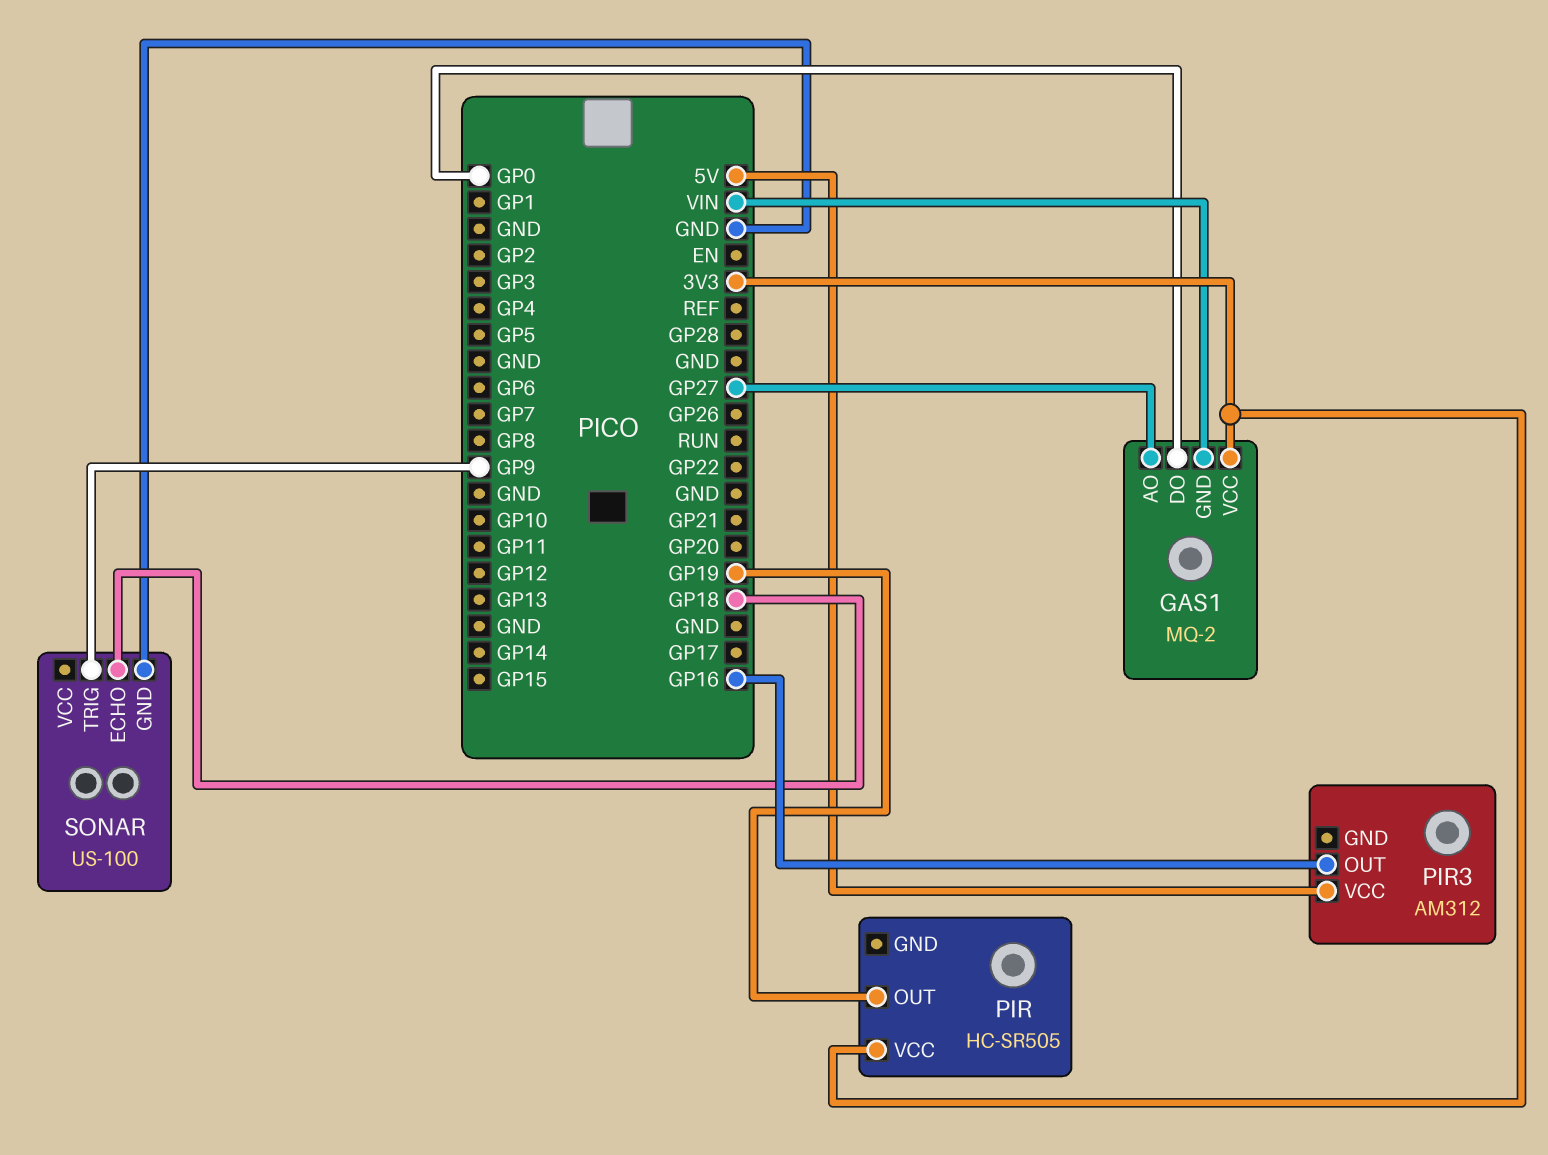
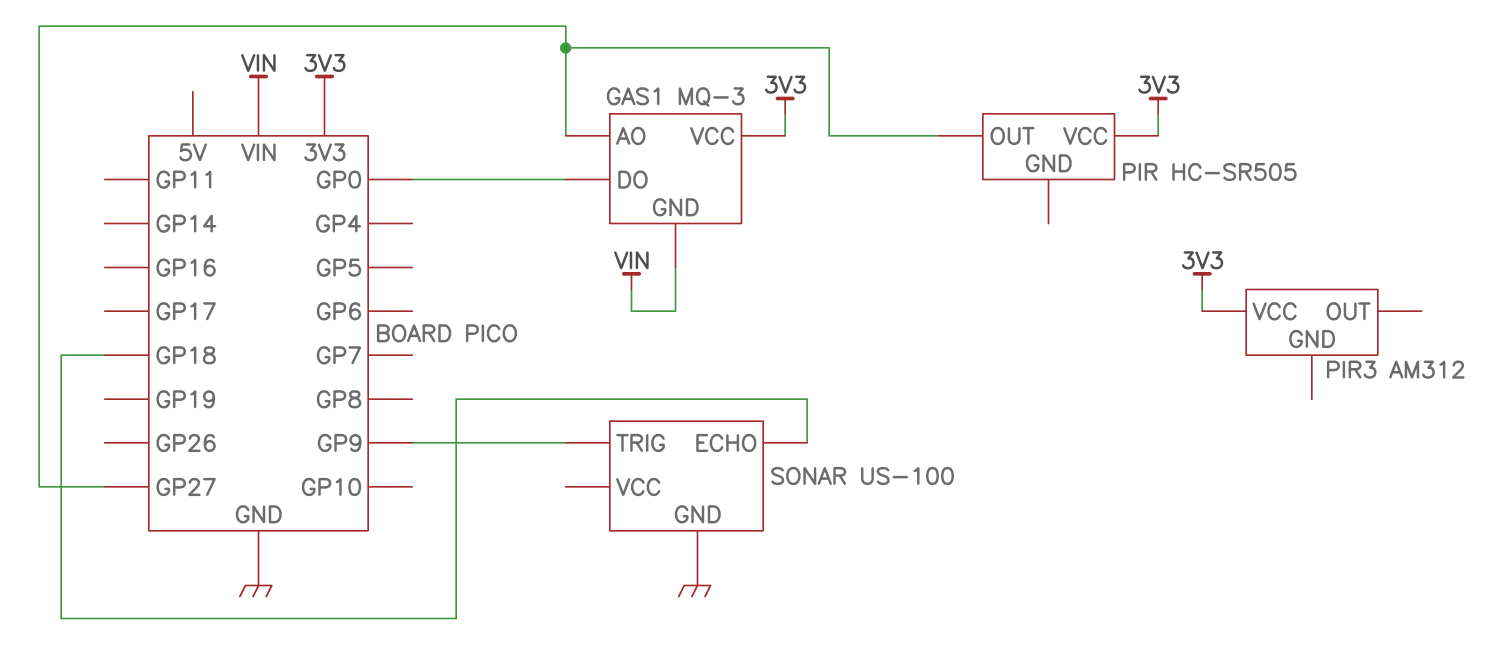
GAS1: MQ-2 -> MQ-3
PIR pin OUT: GP19 -> GP27
PIR3 pin OUT: GP16 -> none
PIR3 pin VCC: 5V -> 3V3

